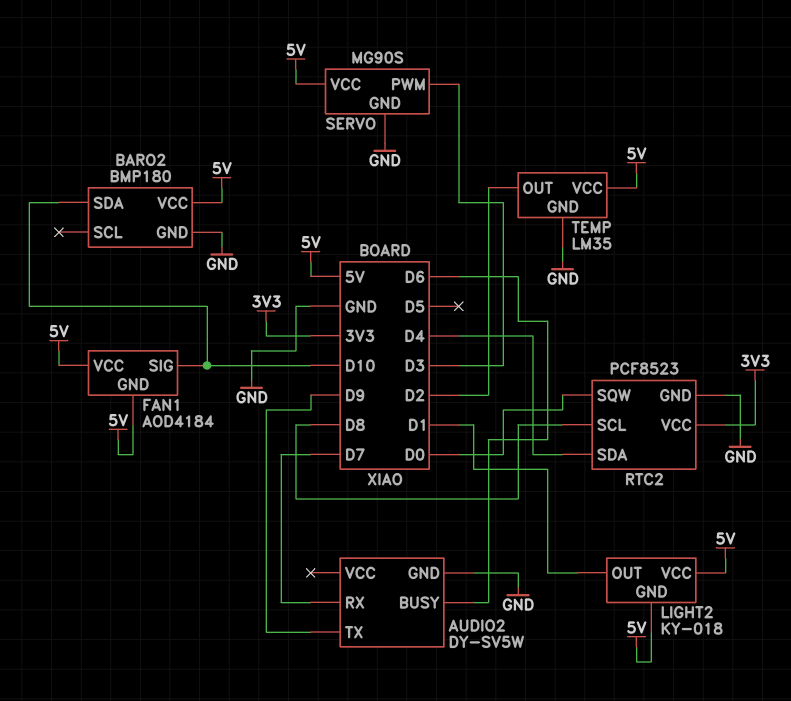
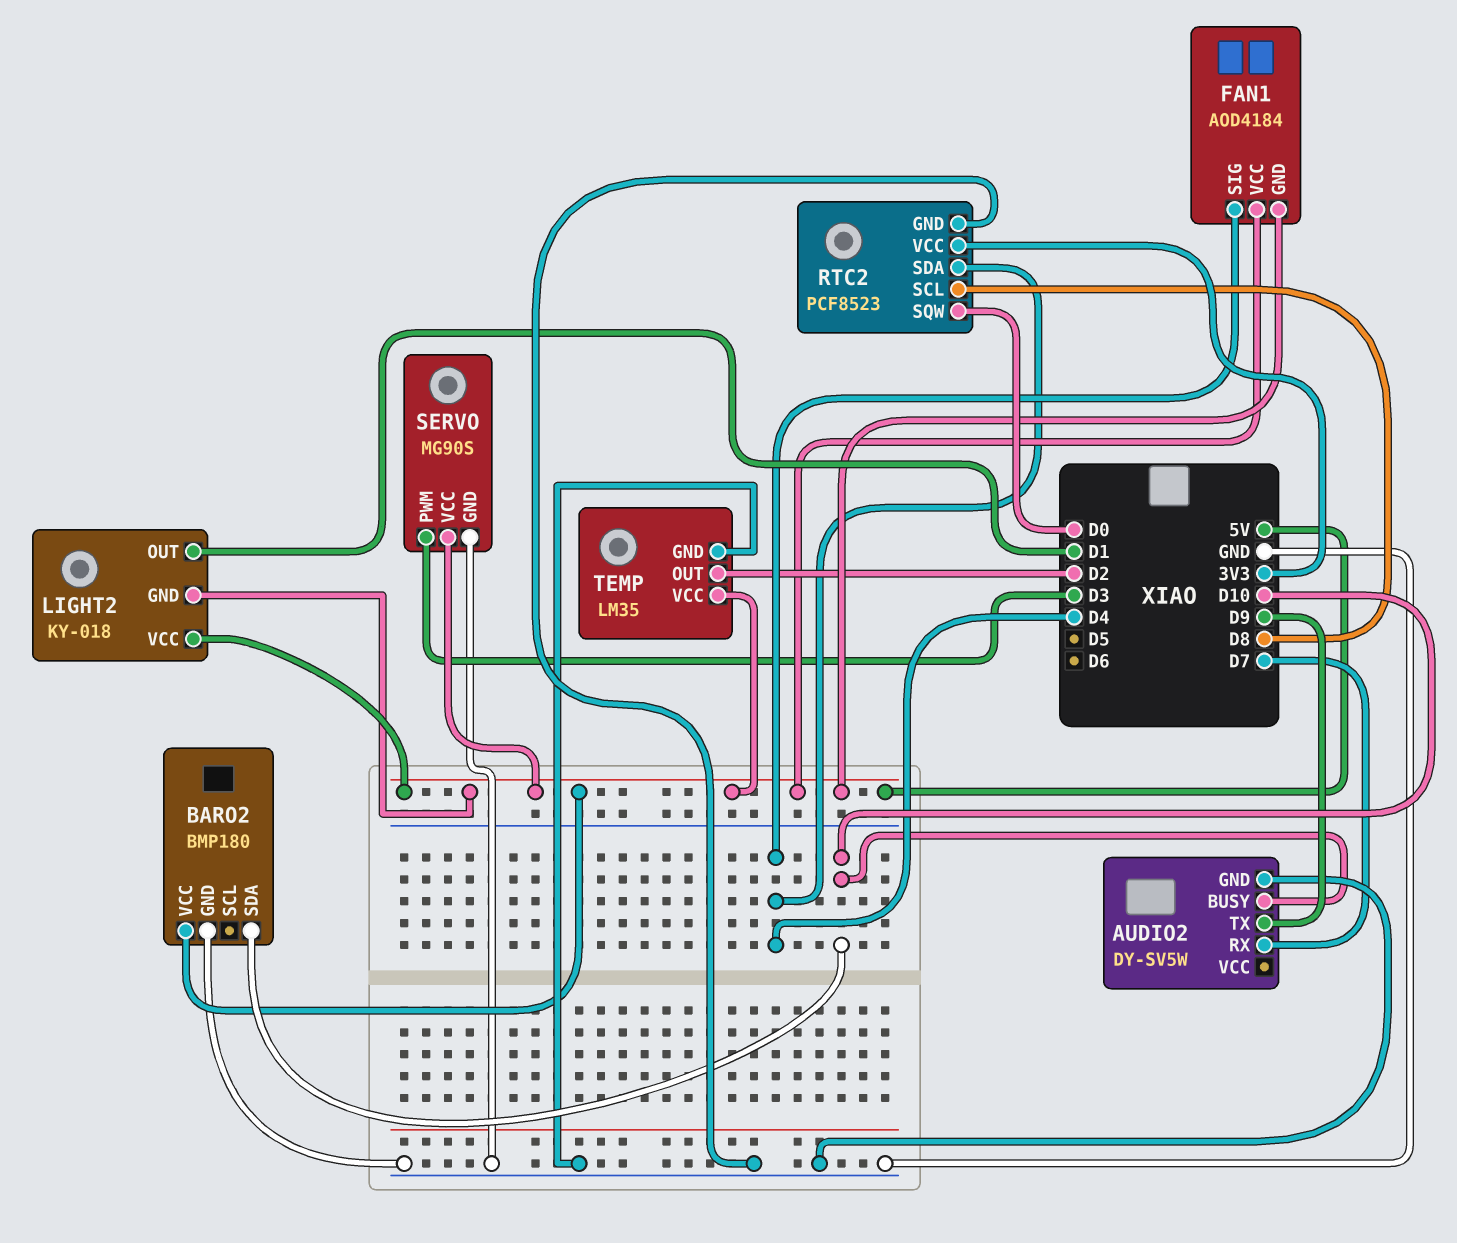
AUDIO2 pin BUSY: D6 -> D10
FAN1 pin SIG: D10 -> D4

